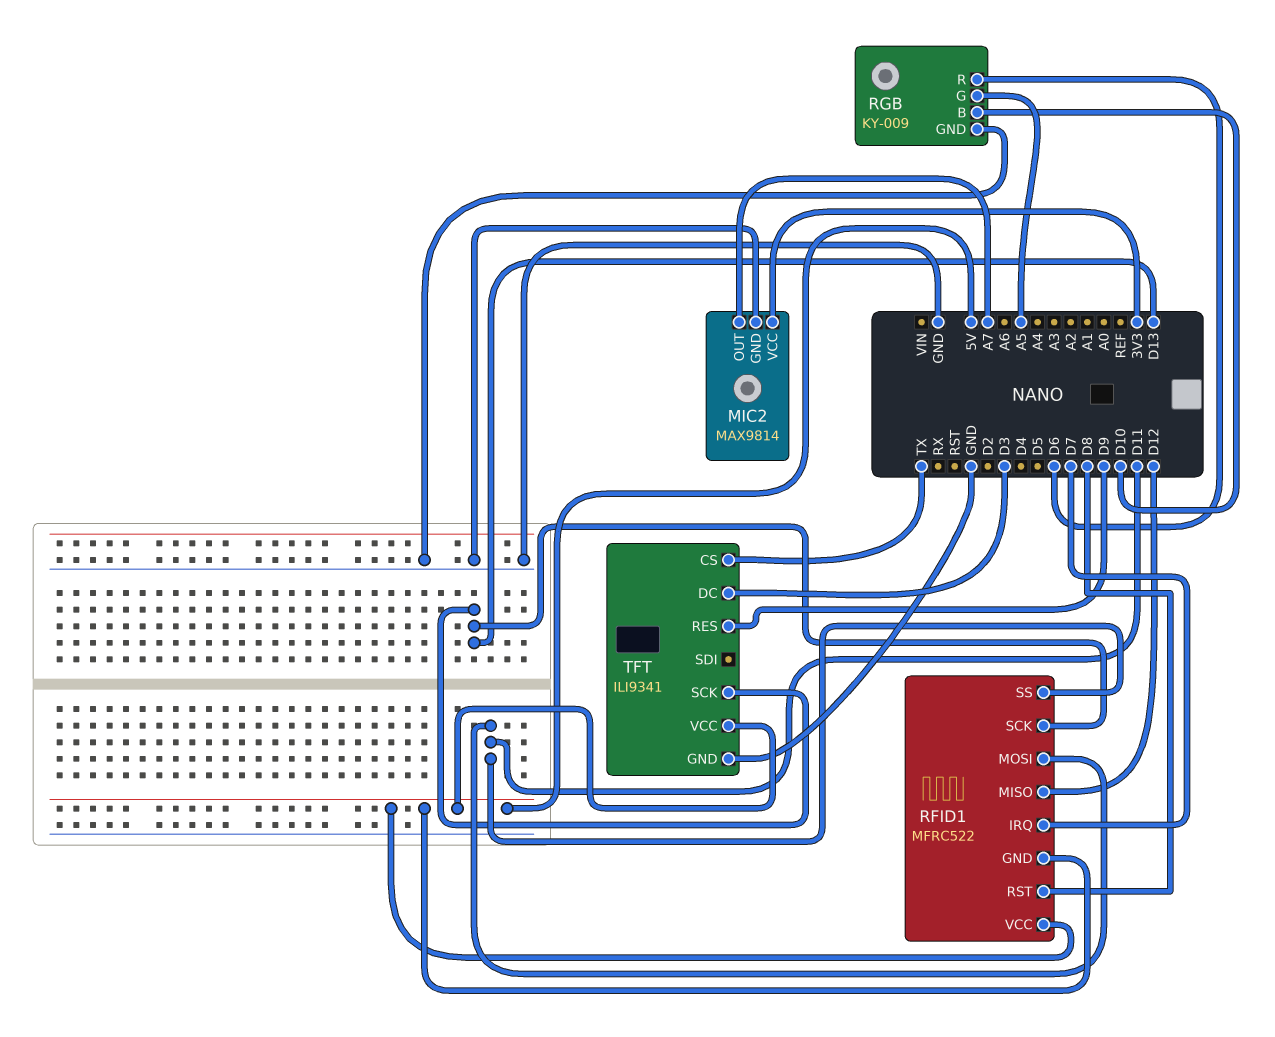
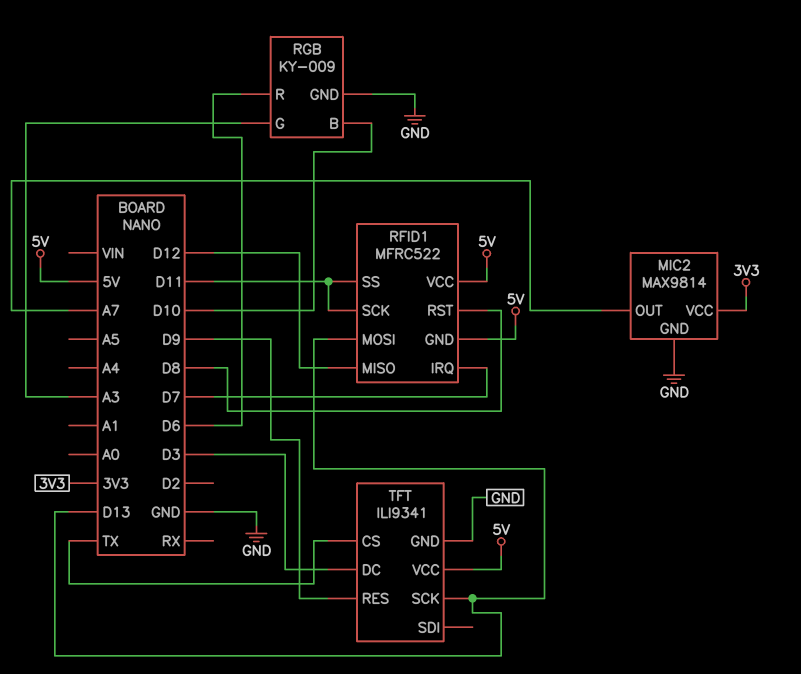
RFID1 pin MOSI: D11 -> D13
RFID1 pin SCK: D13 -> D11
RGB pin G: A5 -> A3

